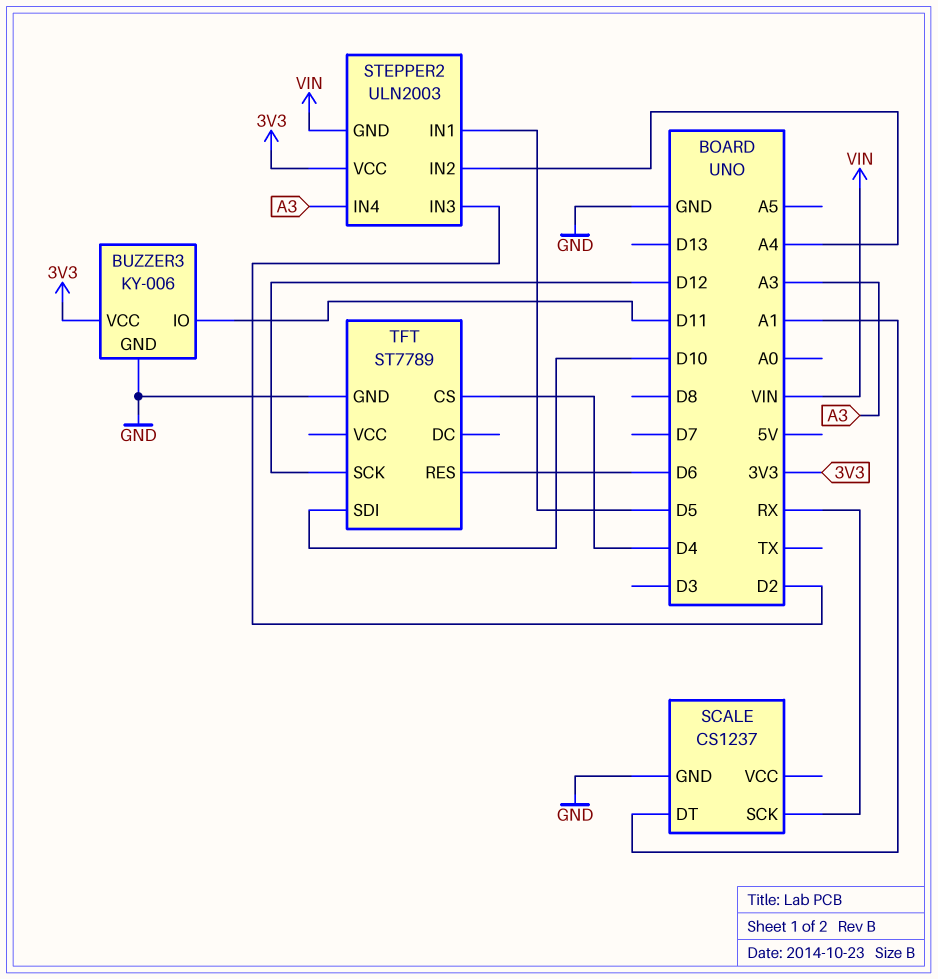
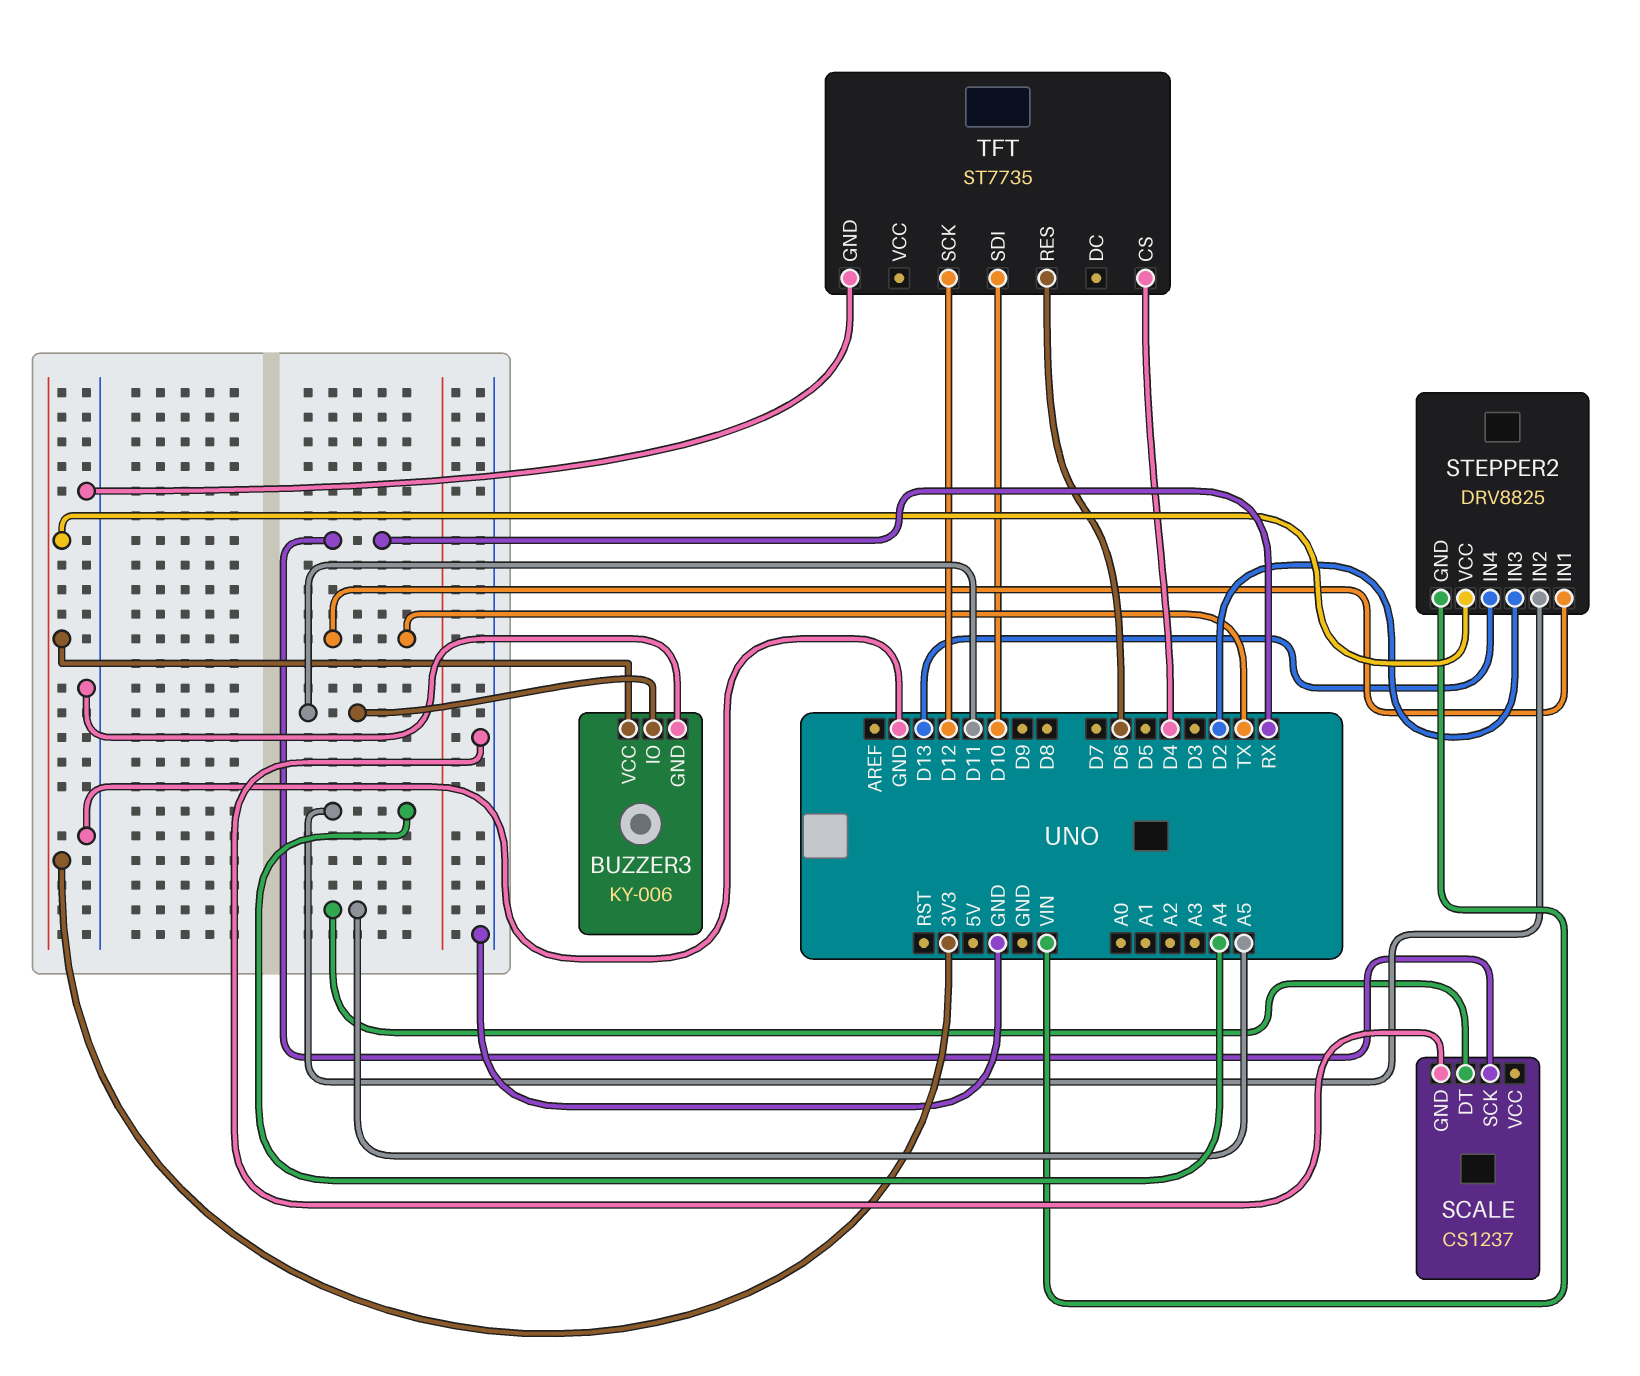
SCALE pin DT: A1 -> A5
STEPPER2: ULN2003 -> DRV8825
STEPPER2 pin IN1: D5 -> TX
STEPPER2 pin IN4: A3 -> D13
TFT: ST7789 -> ST7735

